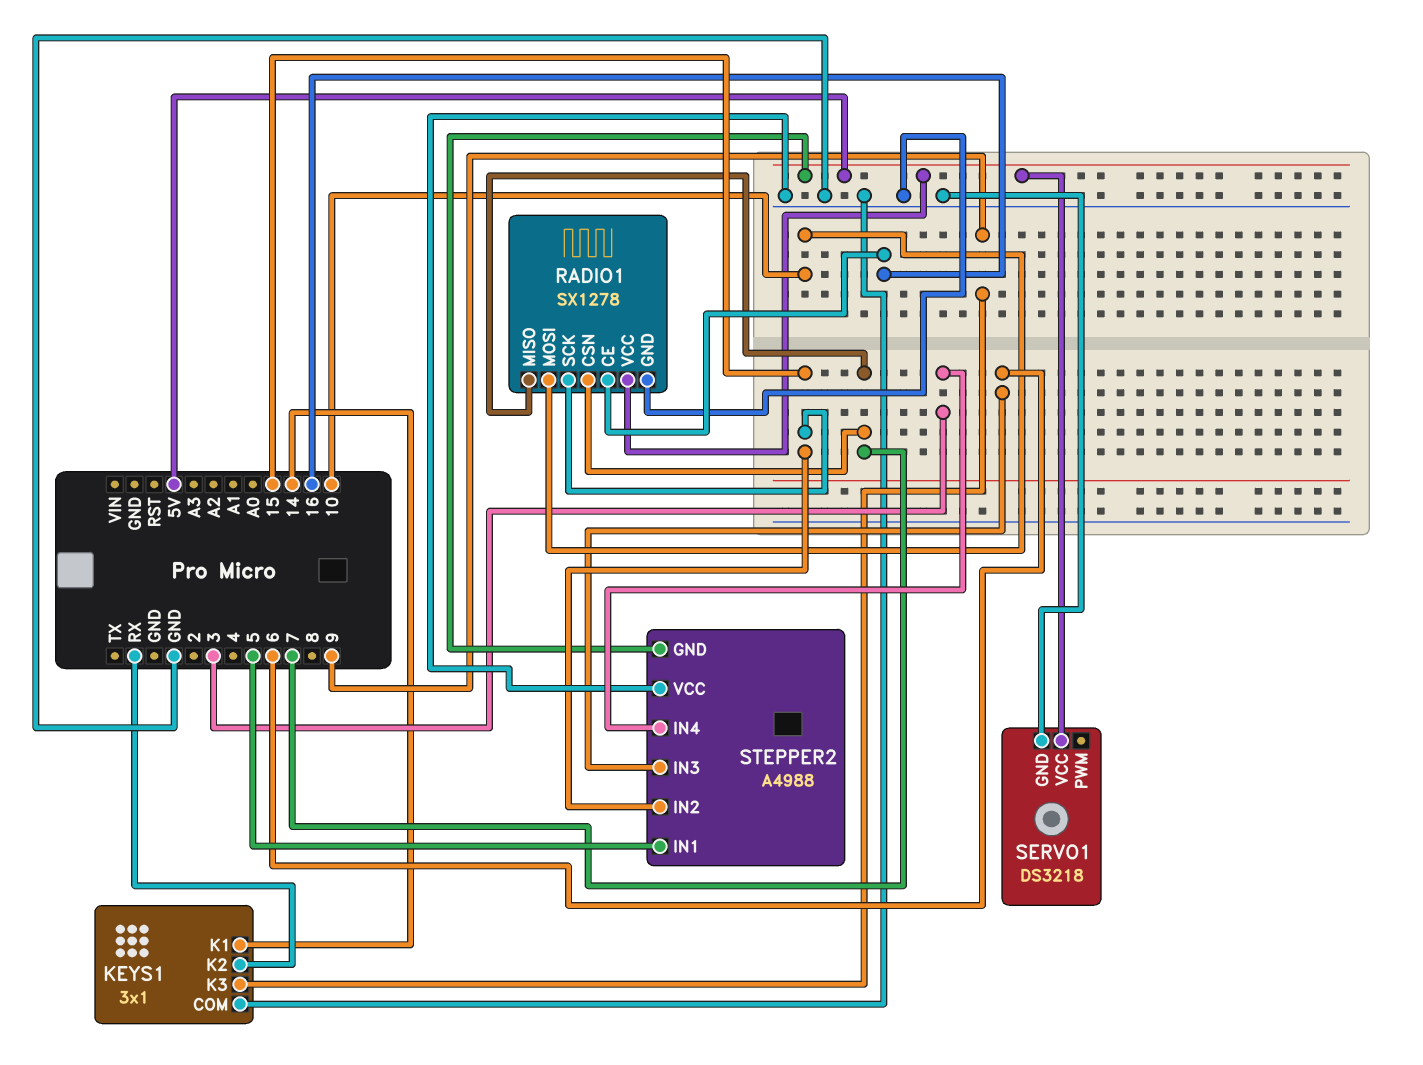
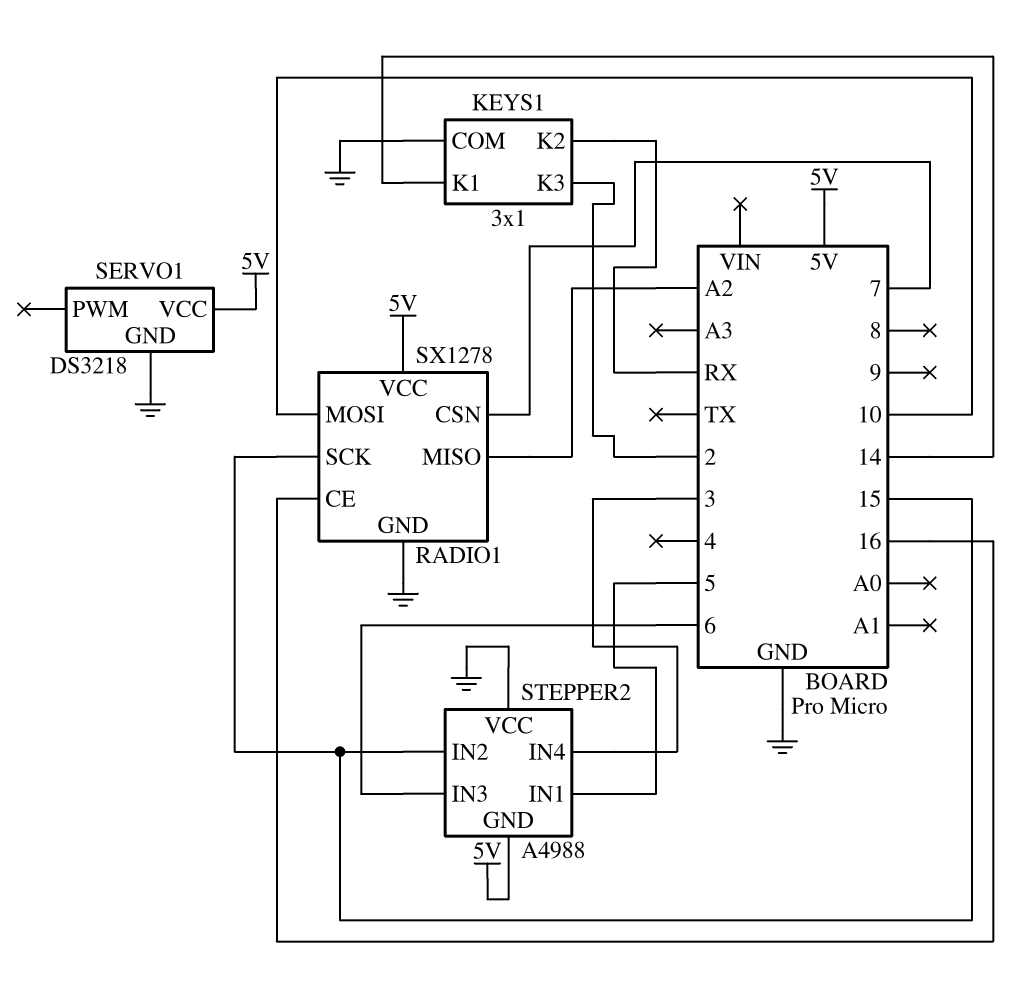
KEYS1 pin K3: 9 -> 2
RADIO1 pin MISO: 7 -> A2

